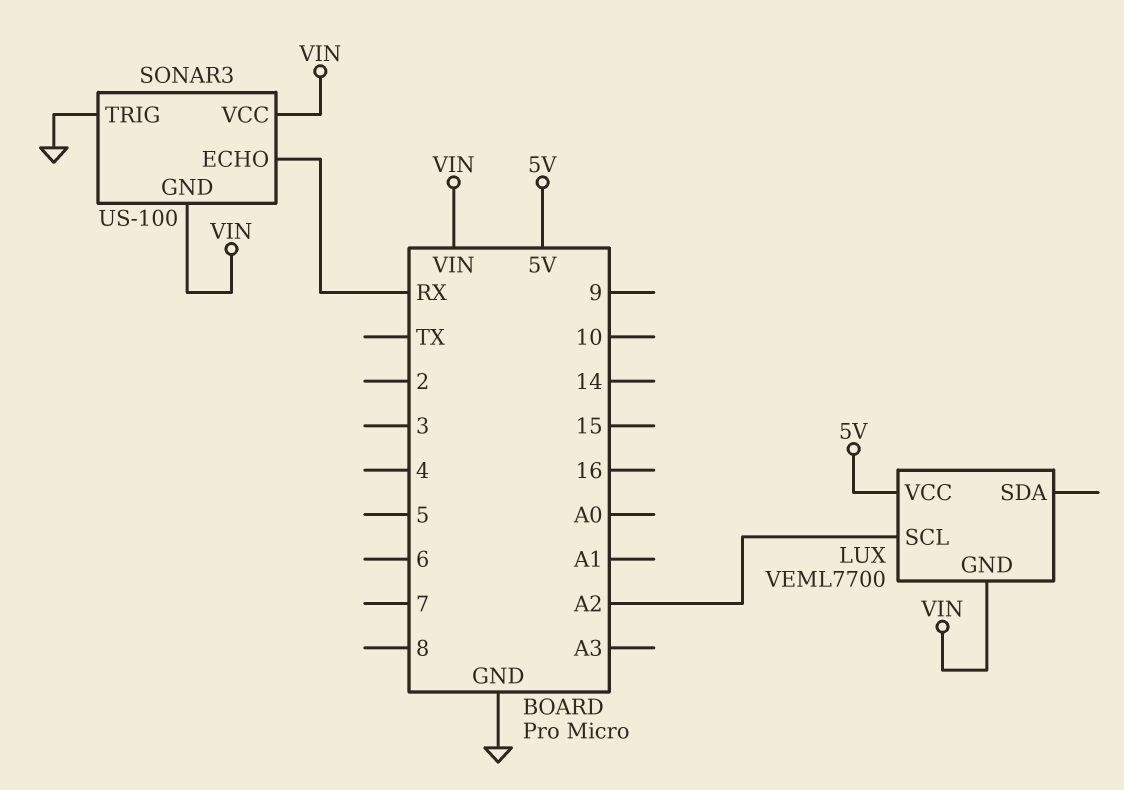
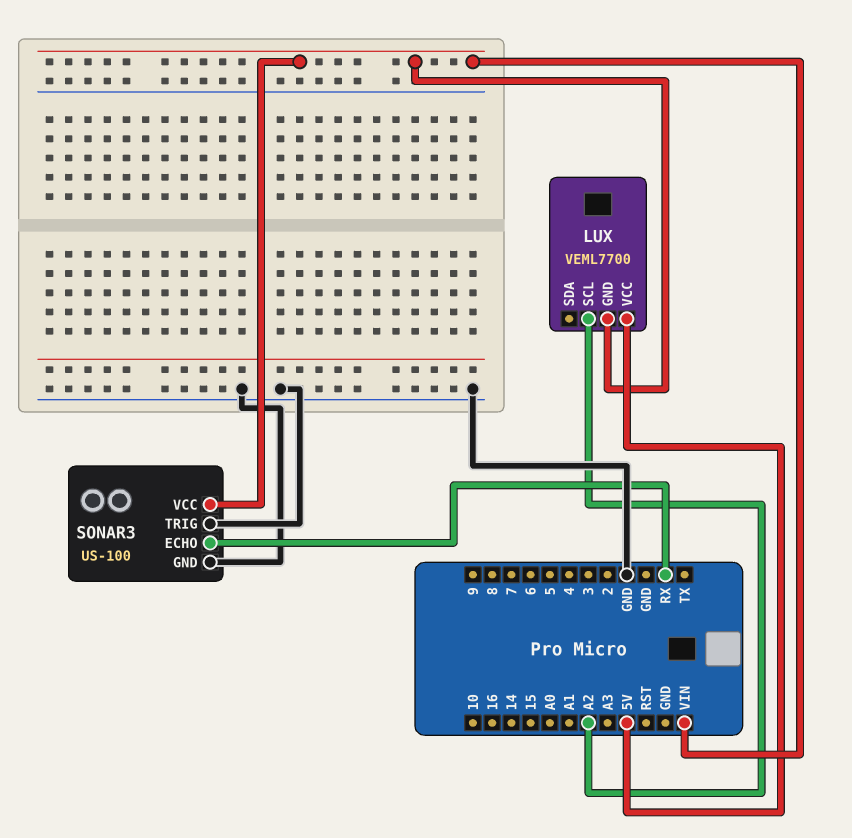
SONAR3 pin GND: VIN -> GND

